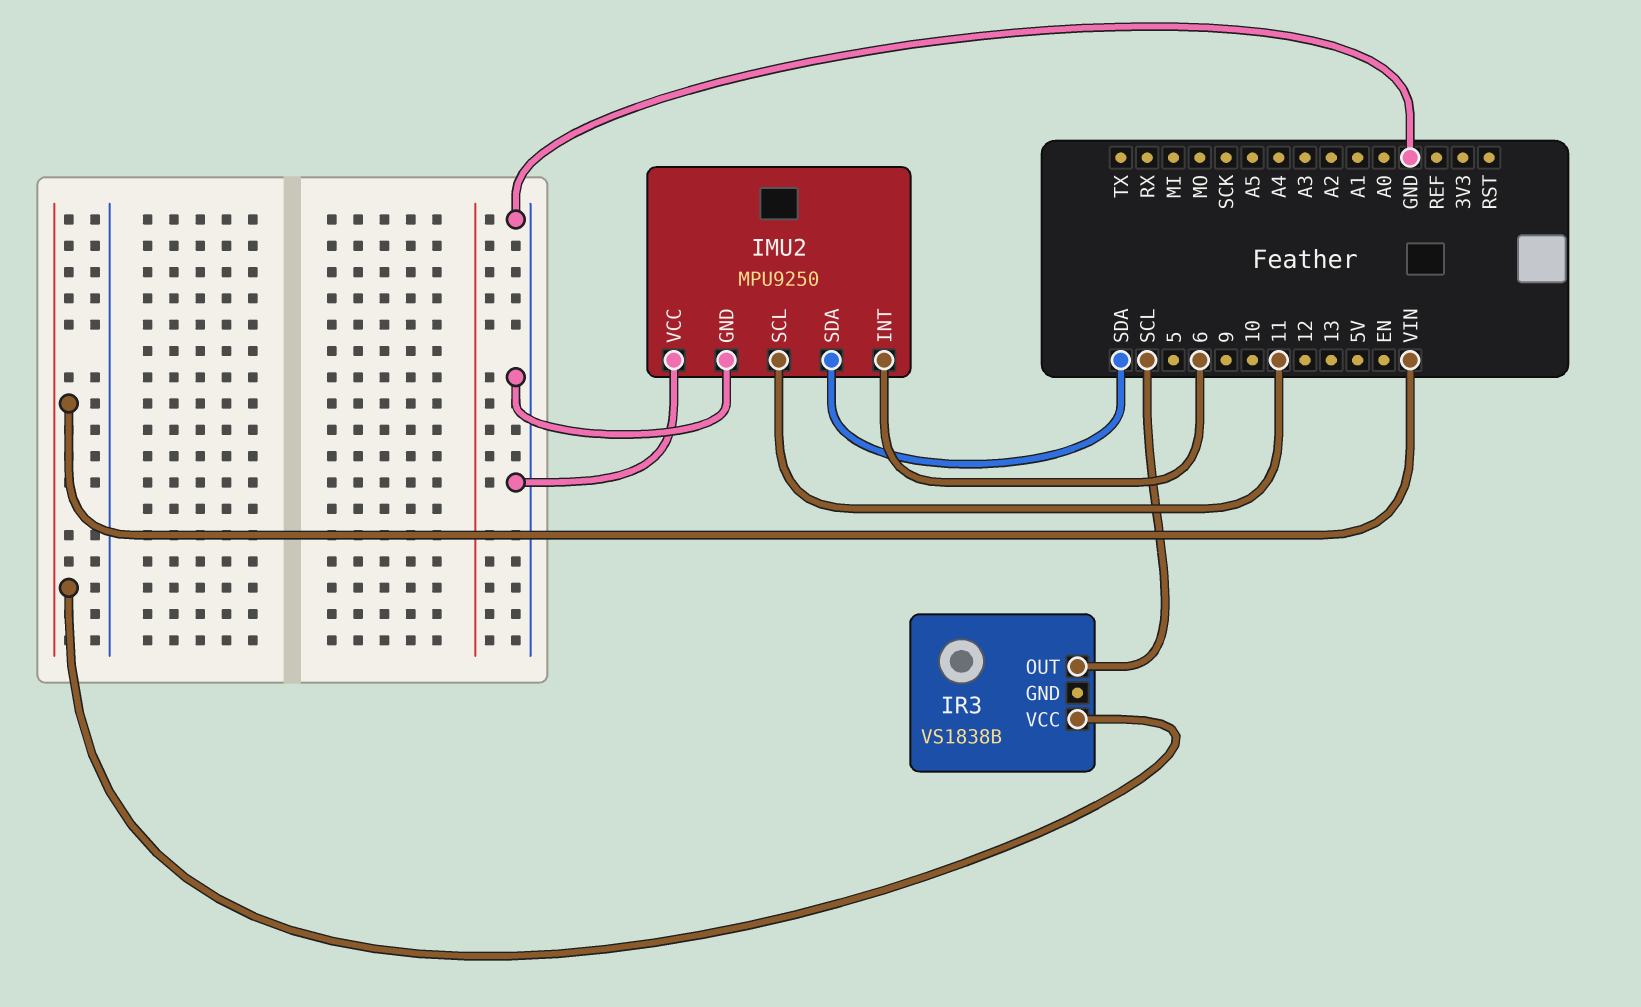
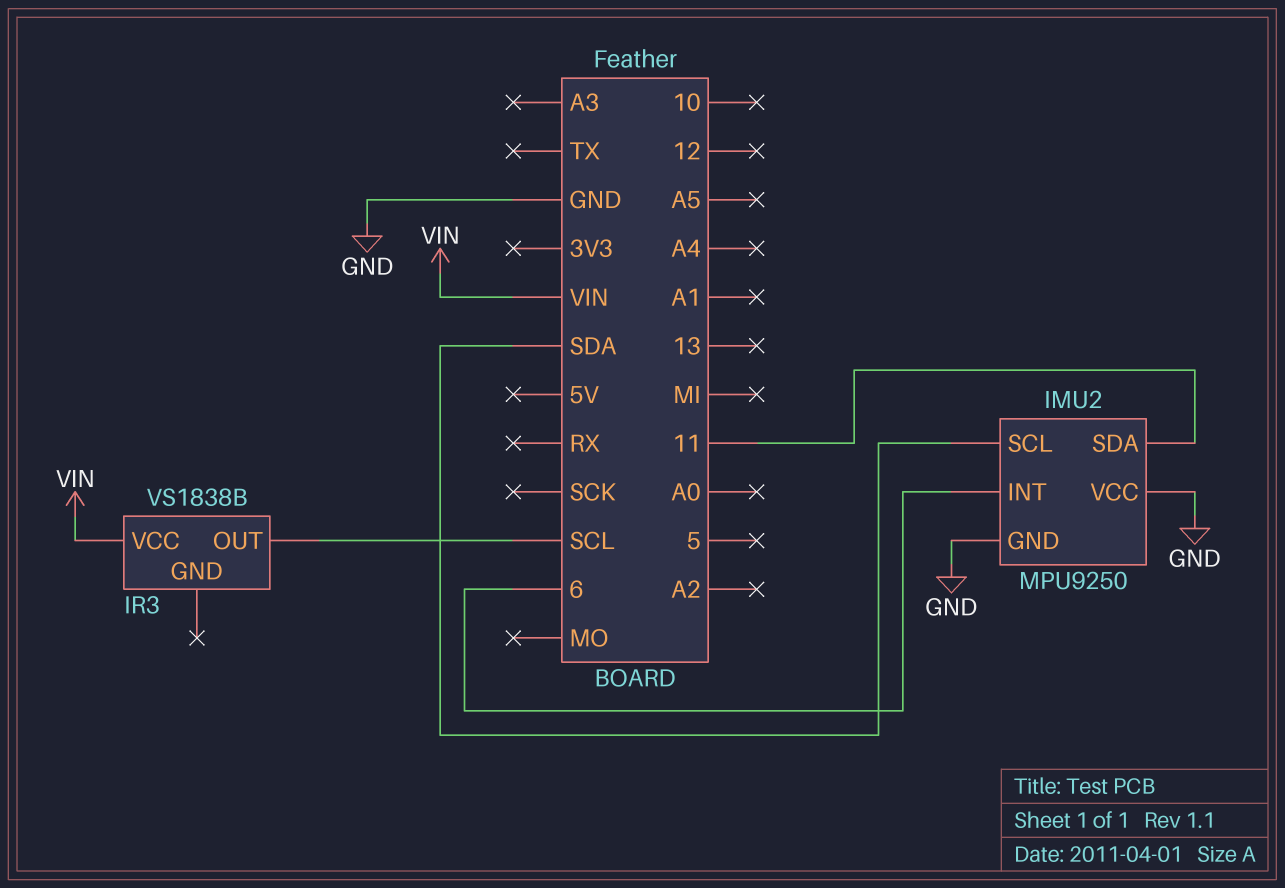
IMU2 pin SCL: 11 -> SDA
IMU2 pin SDA: SDA -> 11

